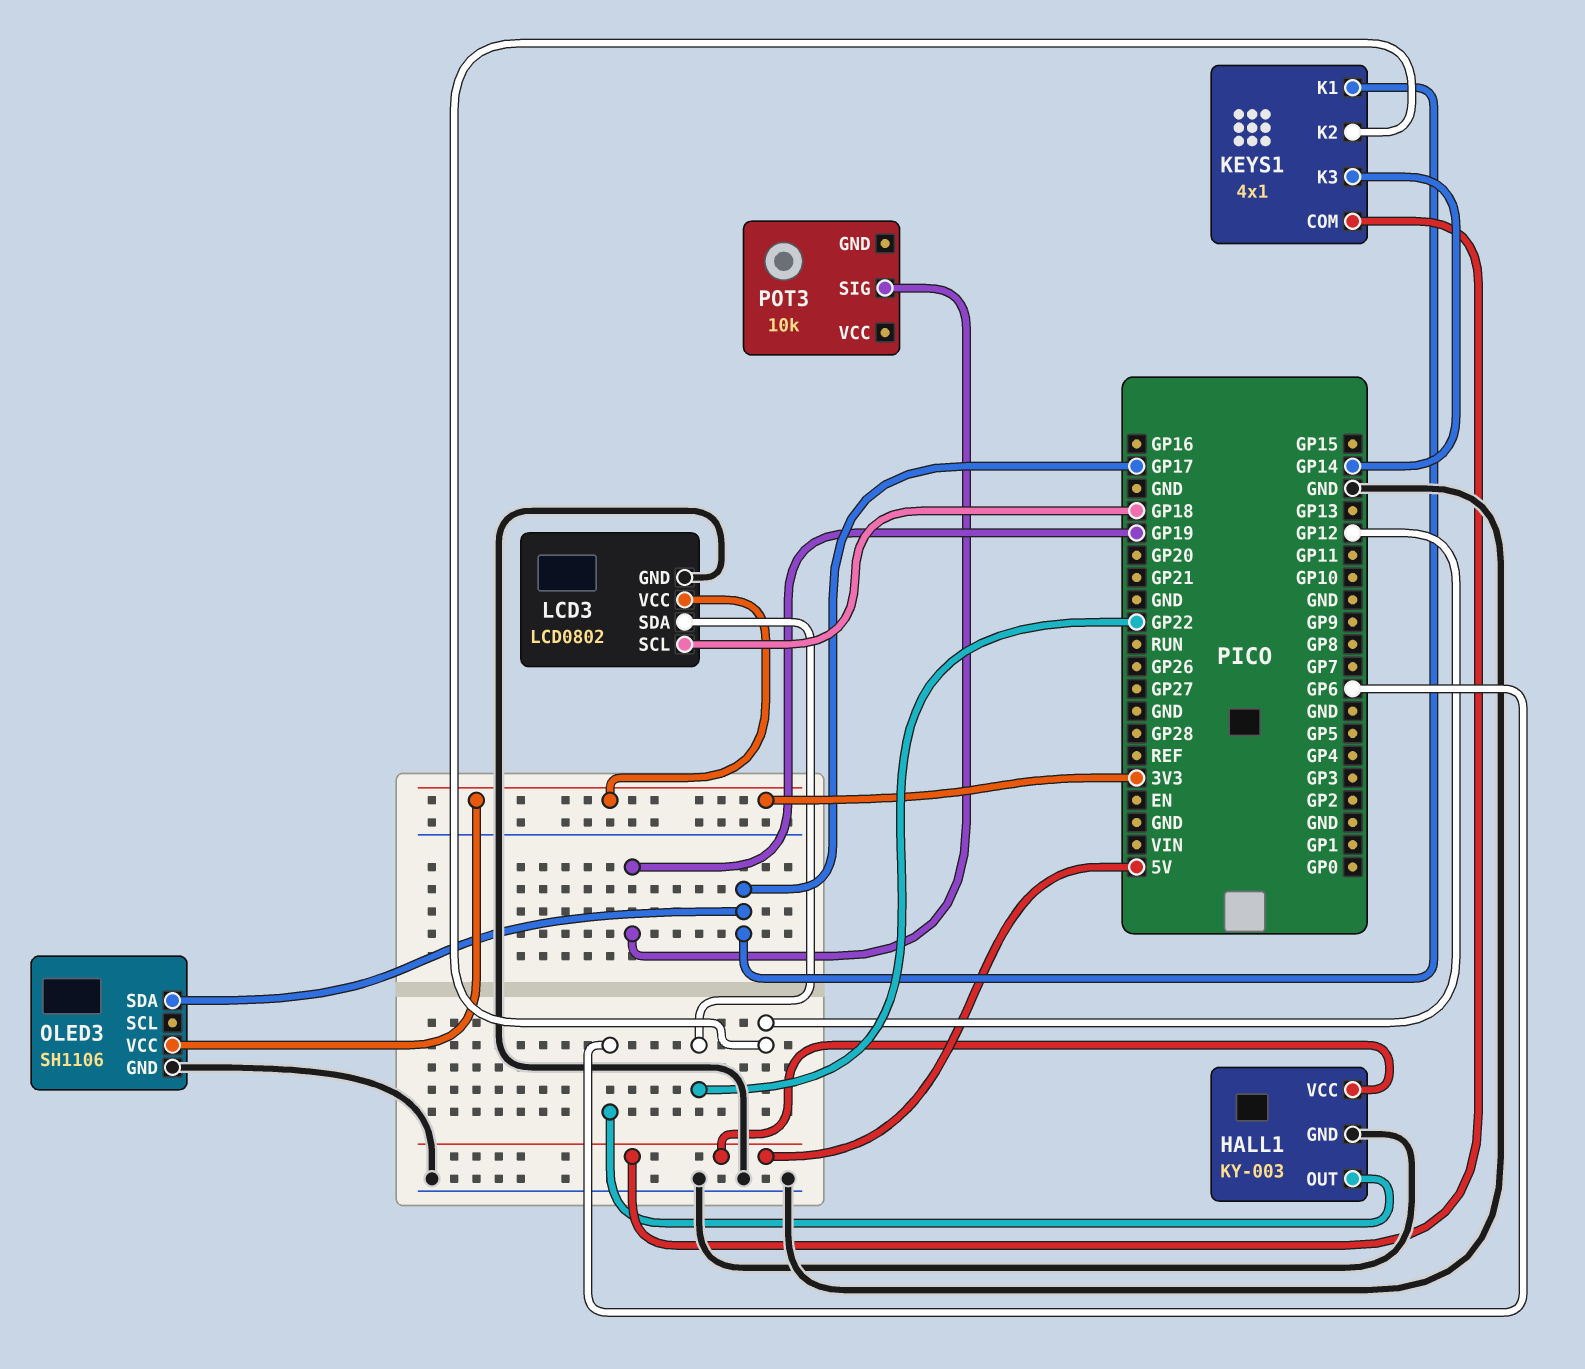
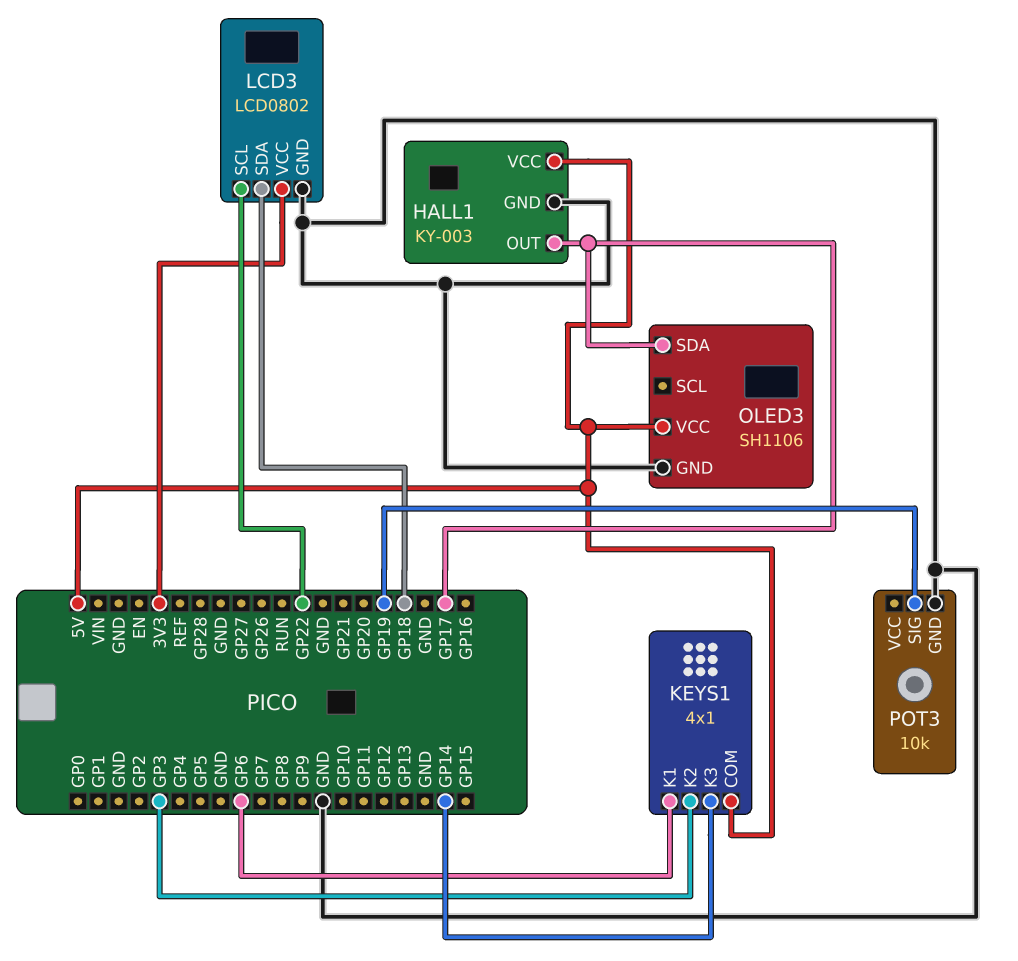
HALL1 pin OUT: GP6 -> GP17
KEYS1 pin K1: GP17 -> GP6
KEYS1 pin K2: GP12 -> GP3
LCD3 pin SCL: GP18 -> GP22
LCD3 pin SDA: GP22 -> GP18
OLED3 pin VCC: 3V3 -> 5V
POT3 pin GND: none -> GND

